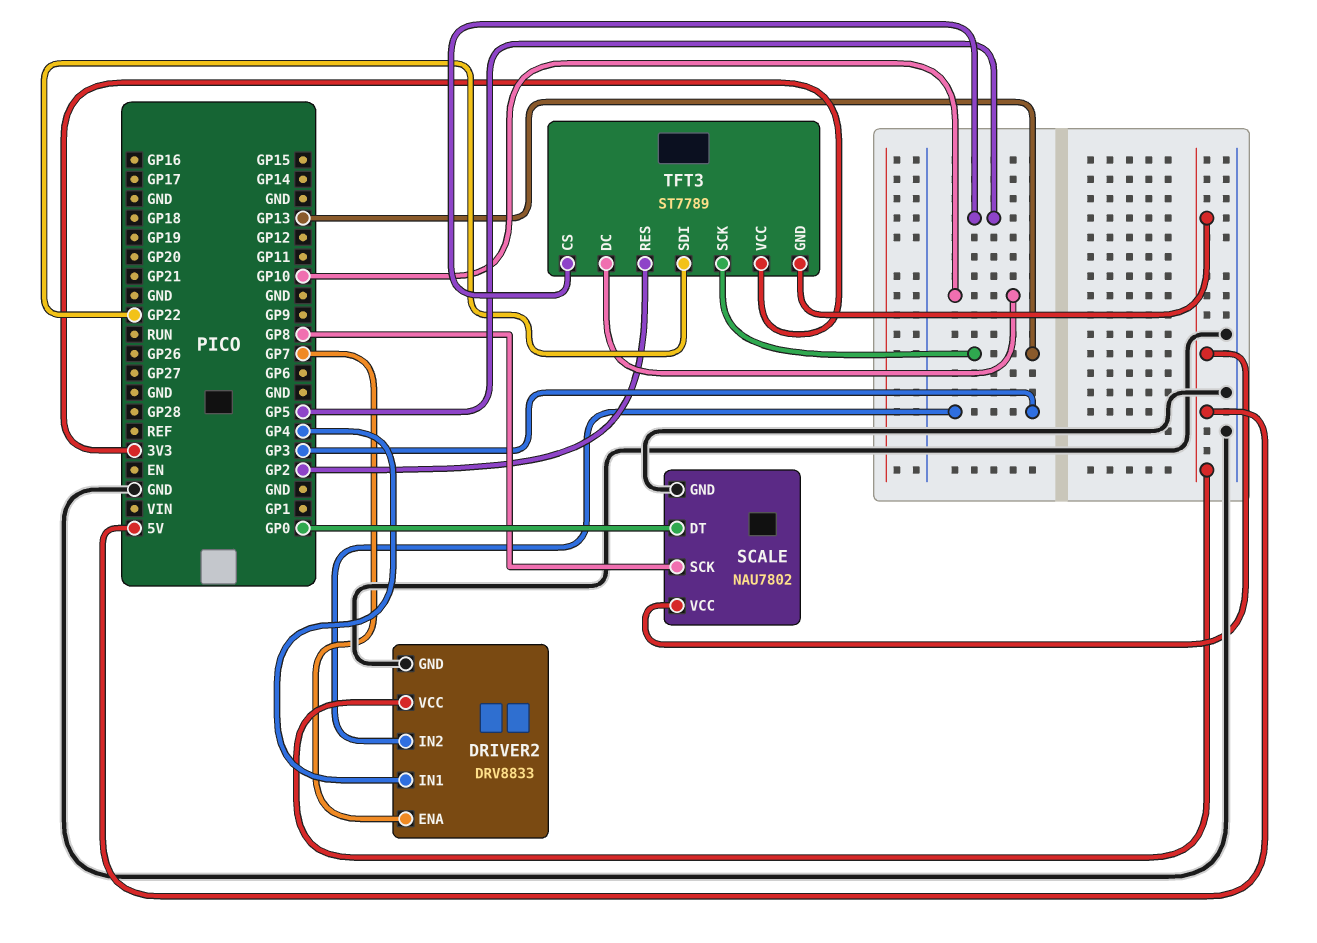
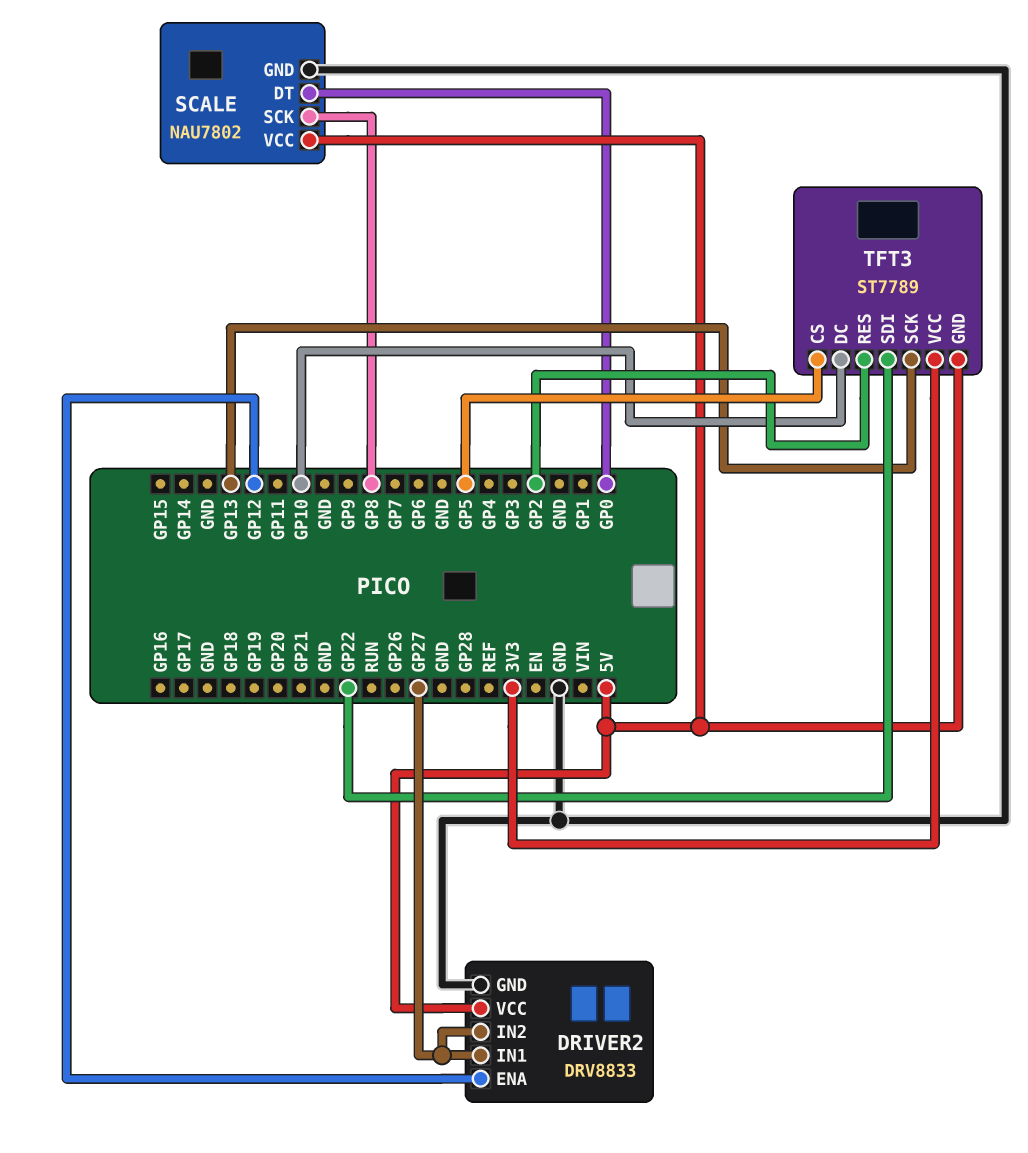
DRIVER2 pin ENA: GP7 -> GP12
DRIVER2 pin IN1: GP4 -> GP27
DRIVER2 pin IN2: GP3 -> GP27

